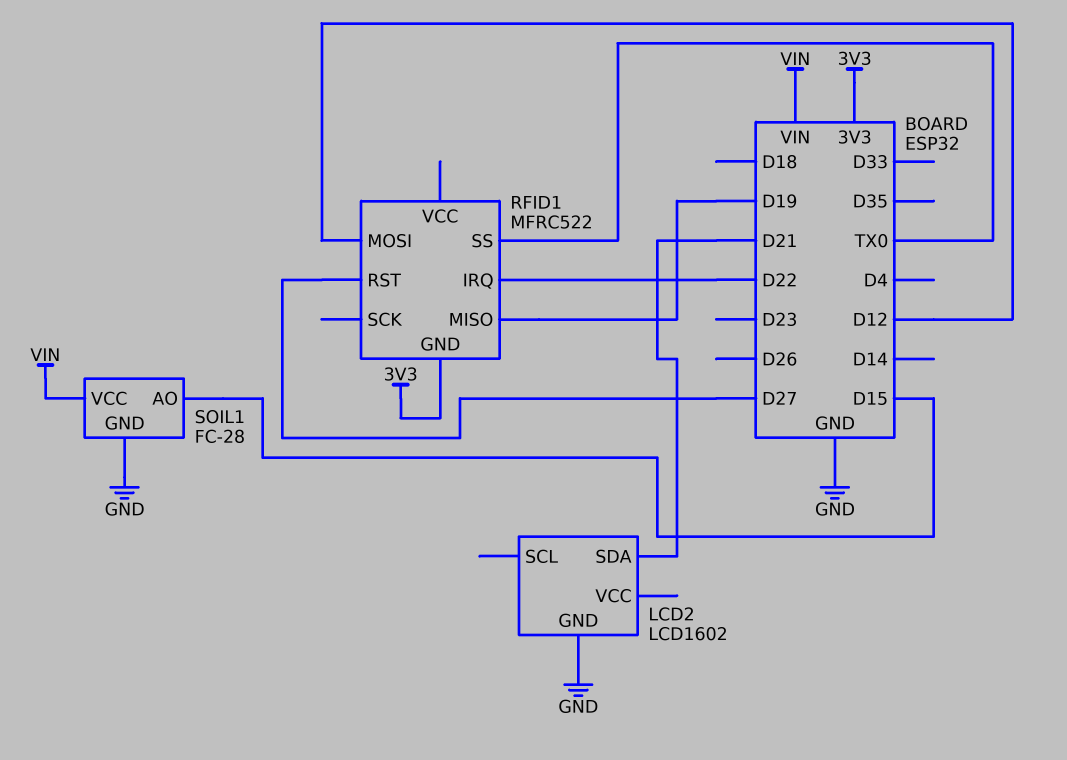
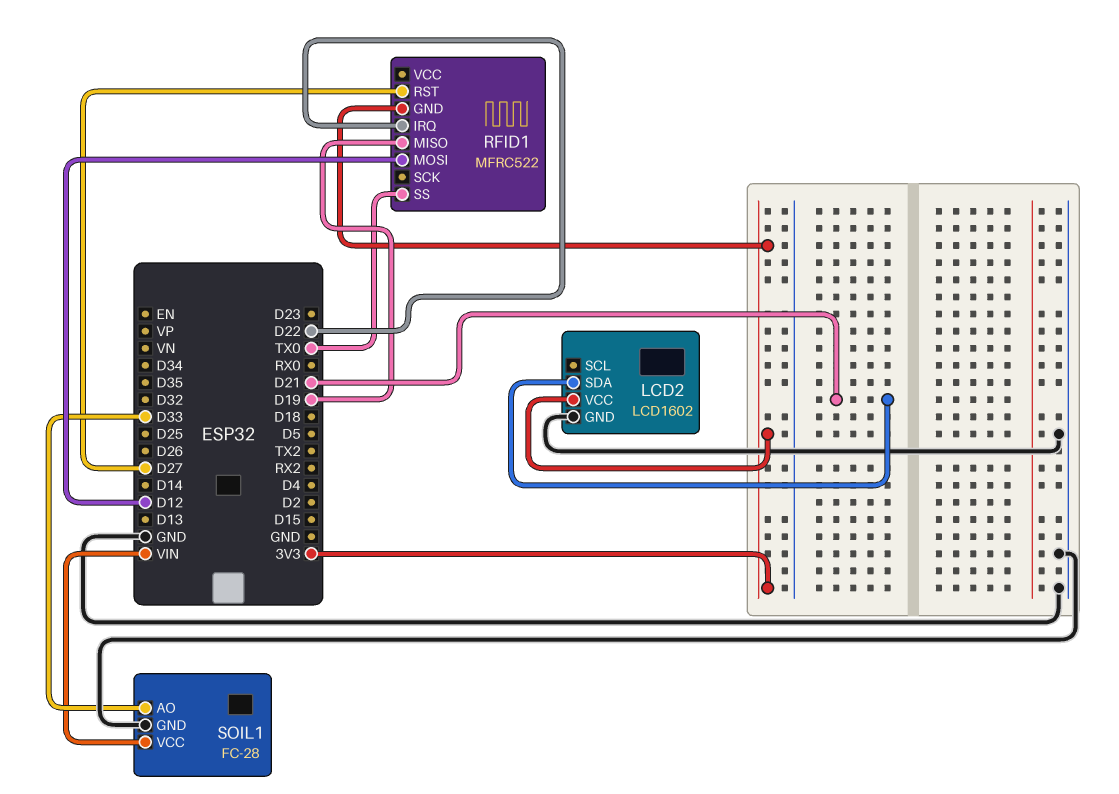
LCD2 pin VCC: none -> 3V3
SOIL1 pin AO: D15 -> D33

